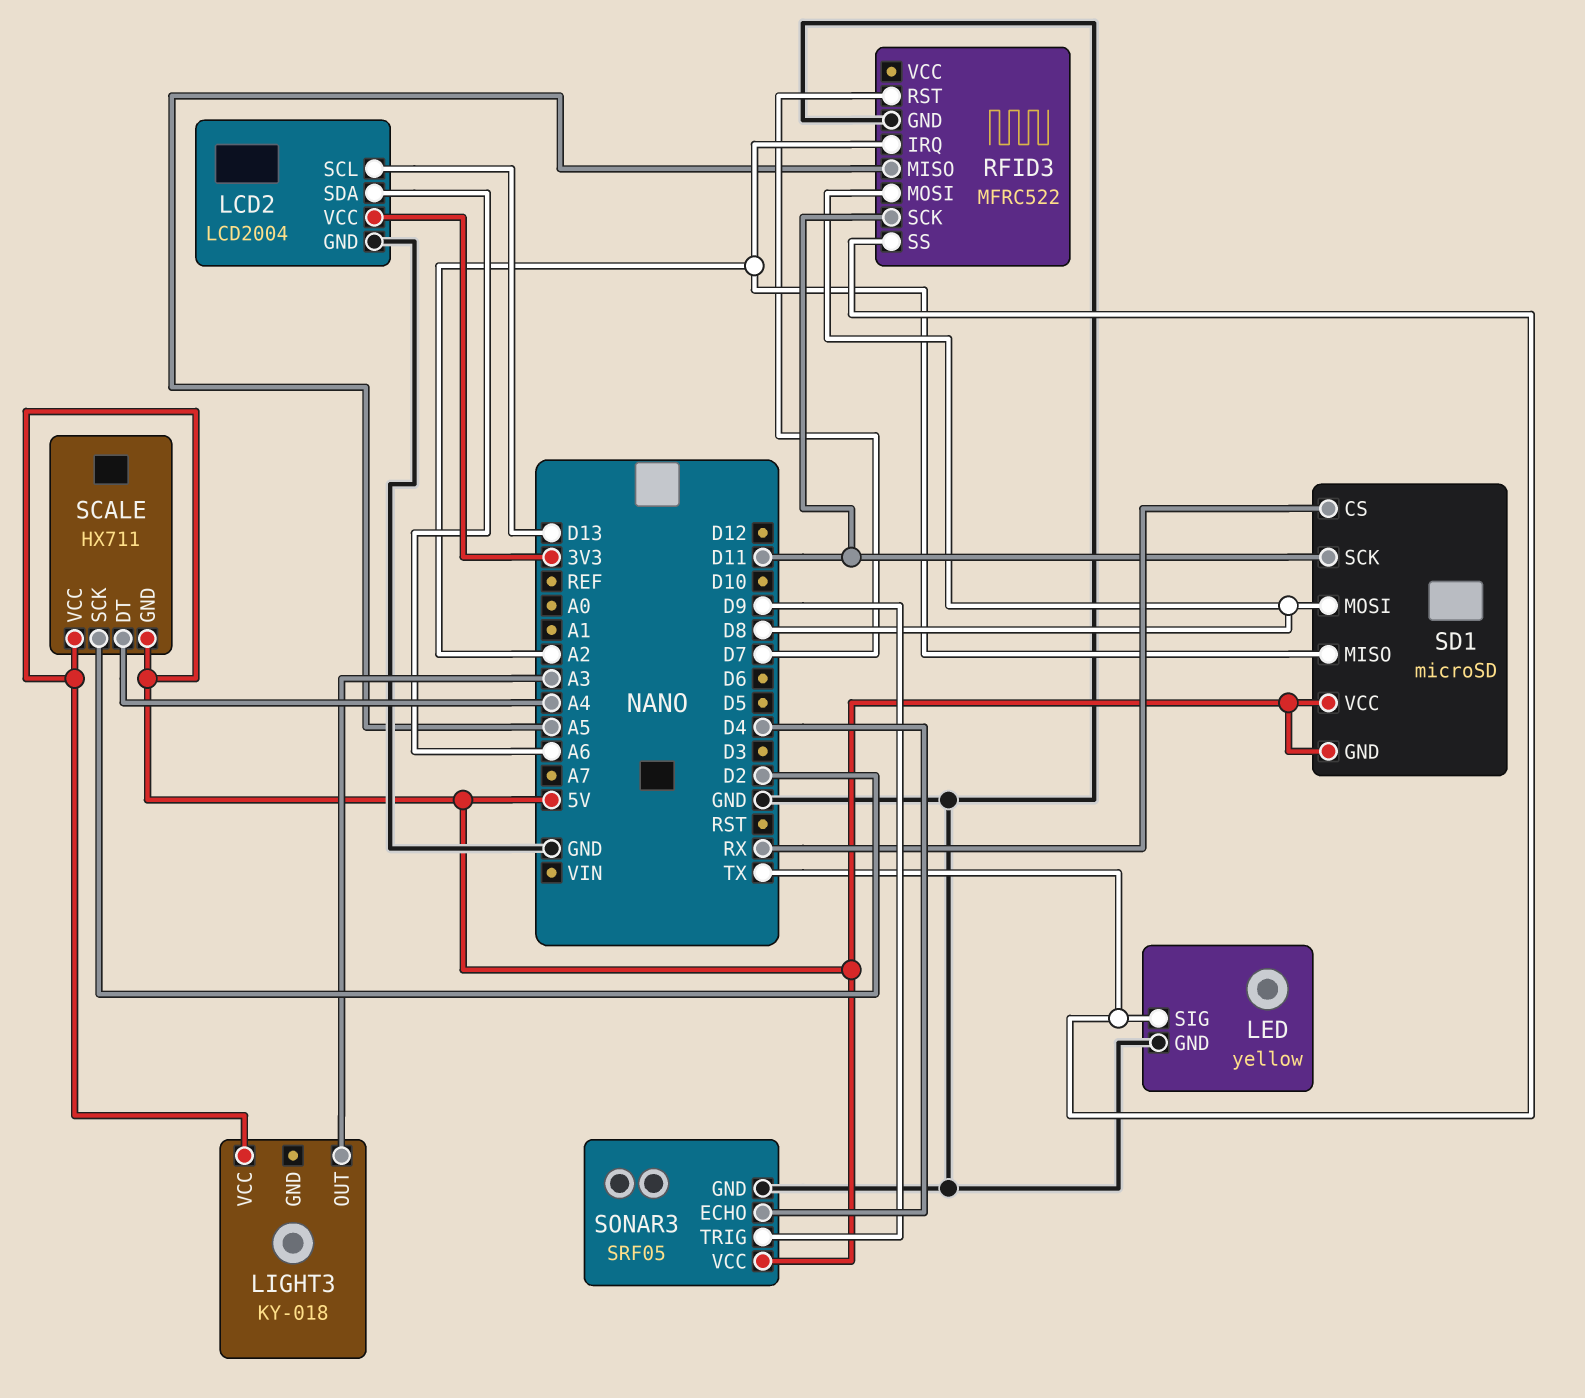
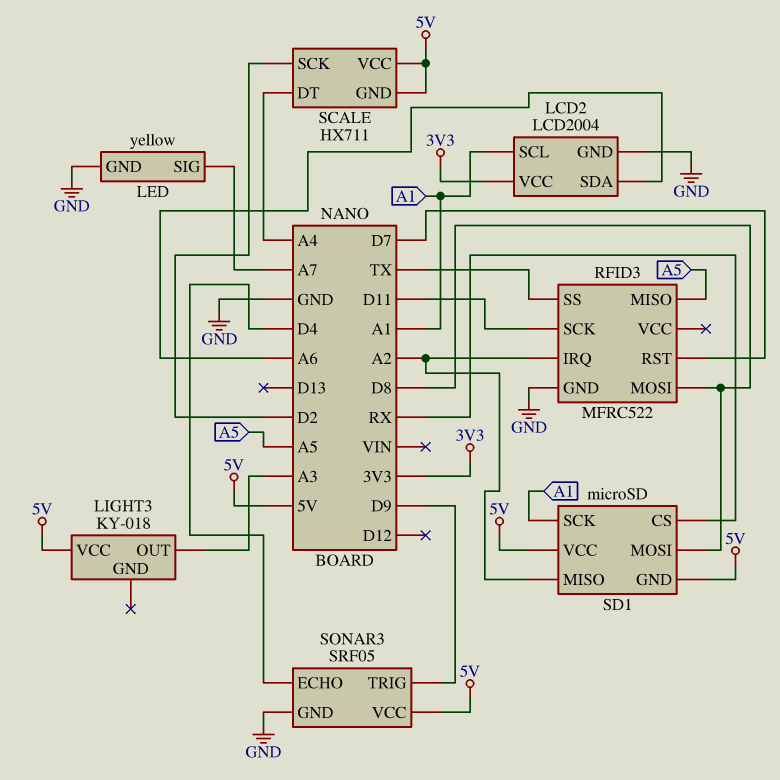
LCD2 pin SCL: D13 -> A1
LED pin SIG: TX -> A7
SD1 pin SCK: D11 -> A1

